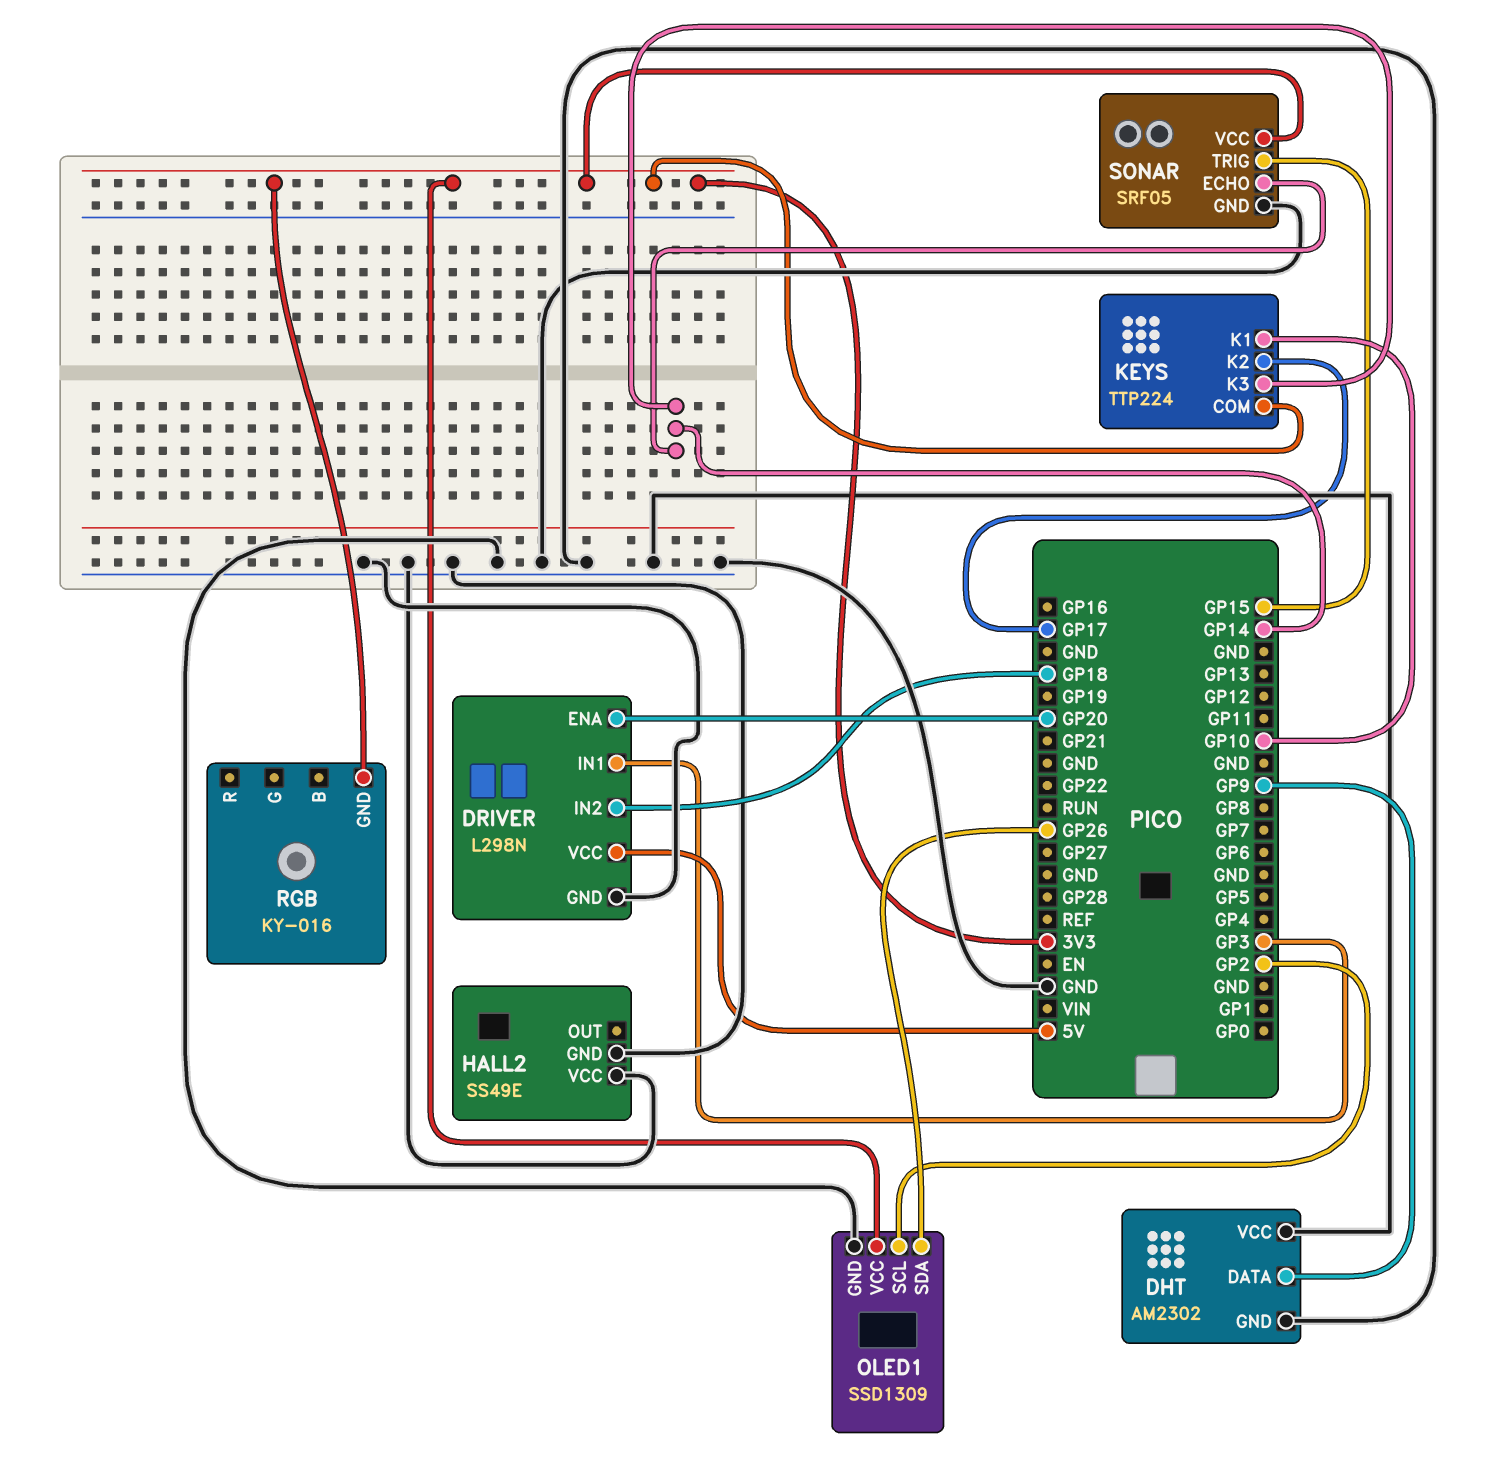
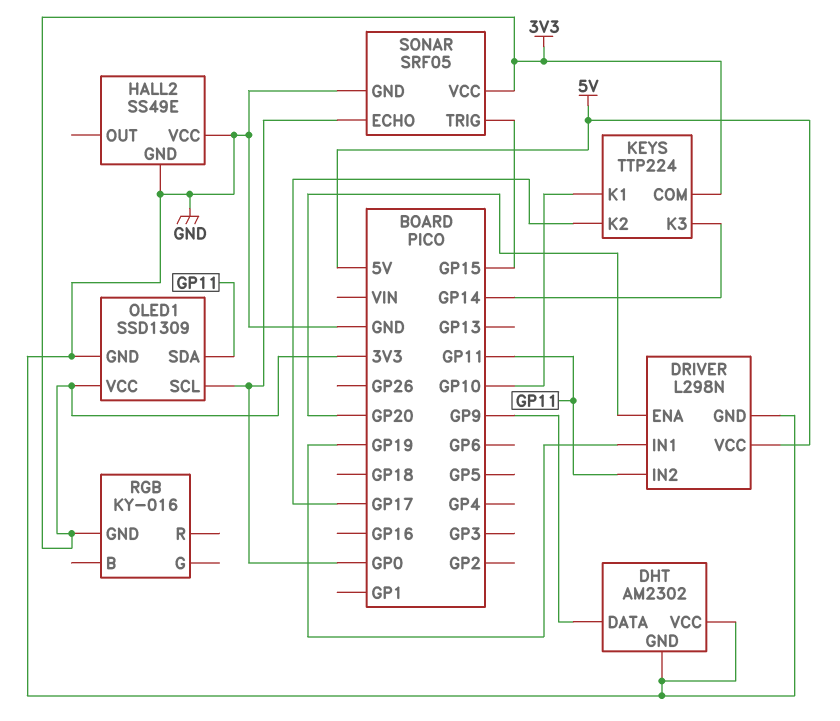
DRIVER pin IN1: GP3 -> GP19
DRIVER pin IN2: GP18 -> GP11
OLED1 pin SCL: GP2 -> GP0
OLED1 pin SDA: GP26 -> GP11
SONAR pin ECHO: GP14 -> GP0

